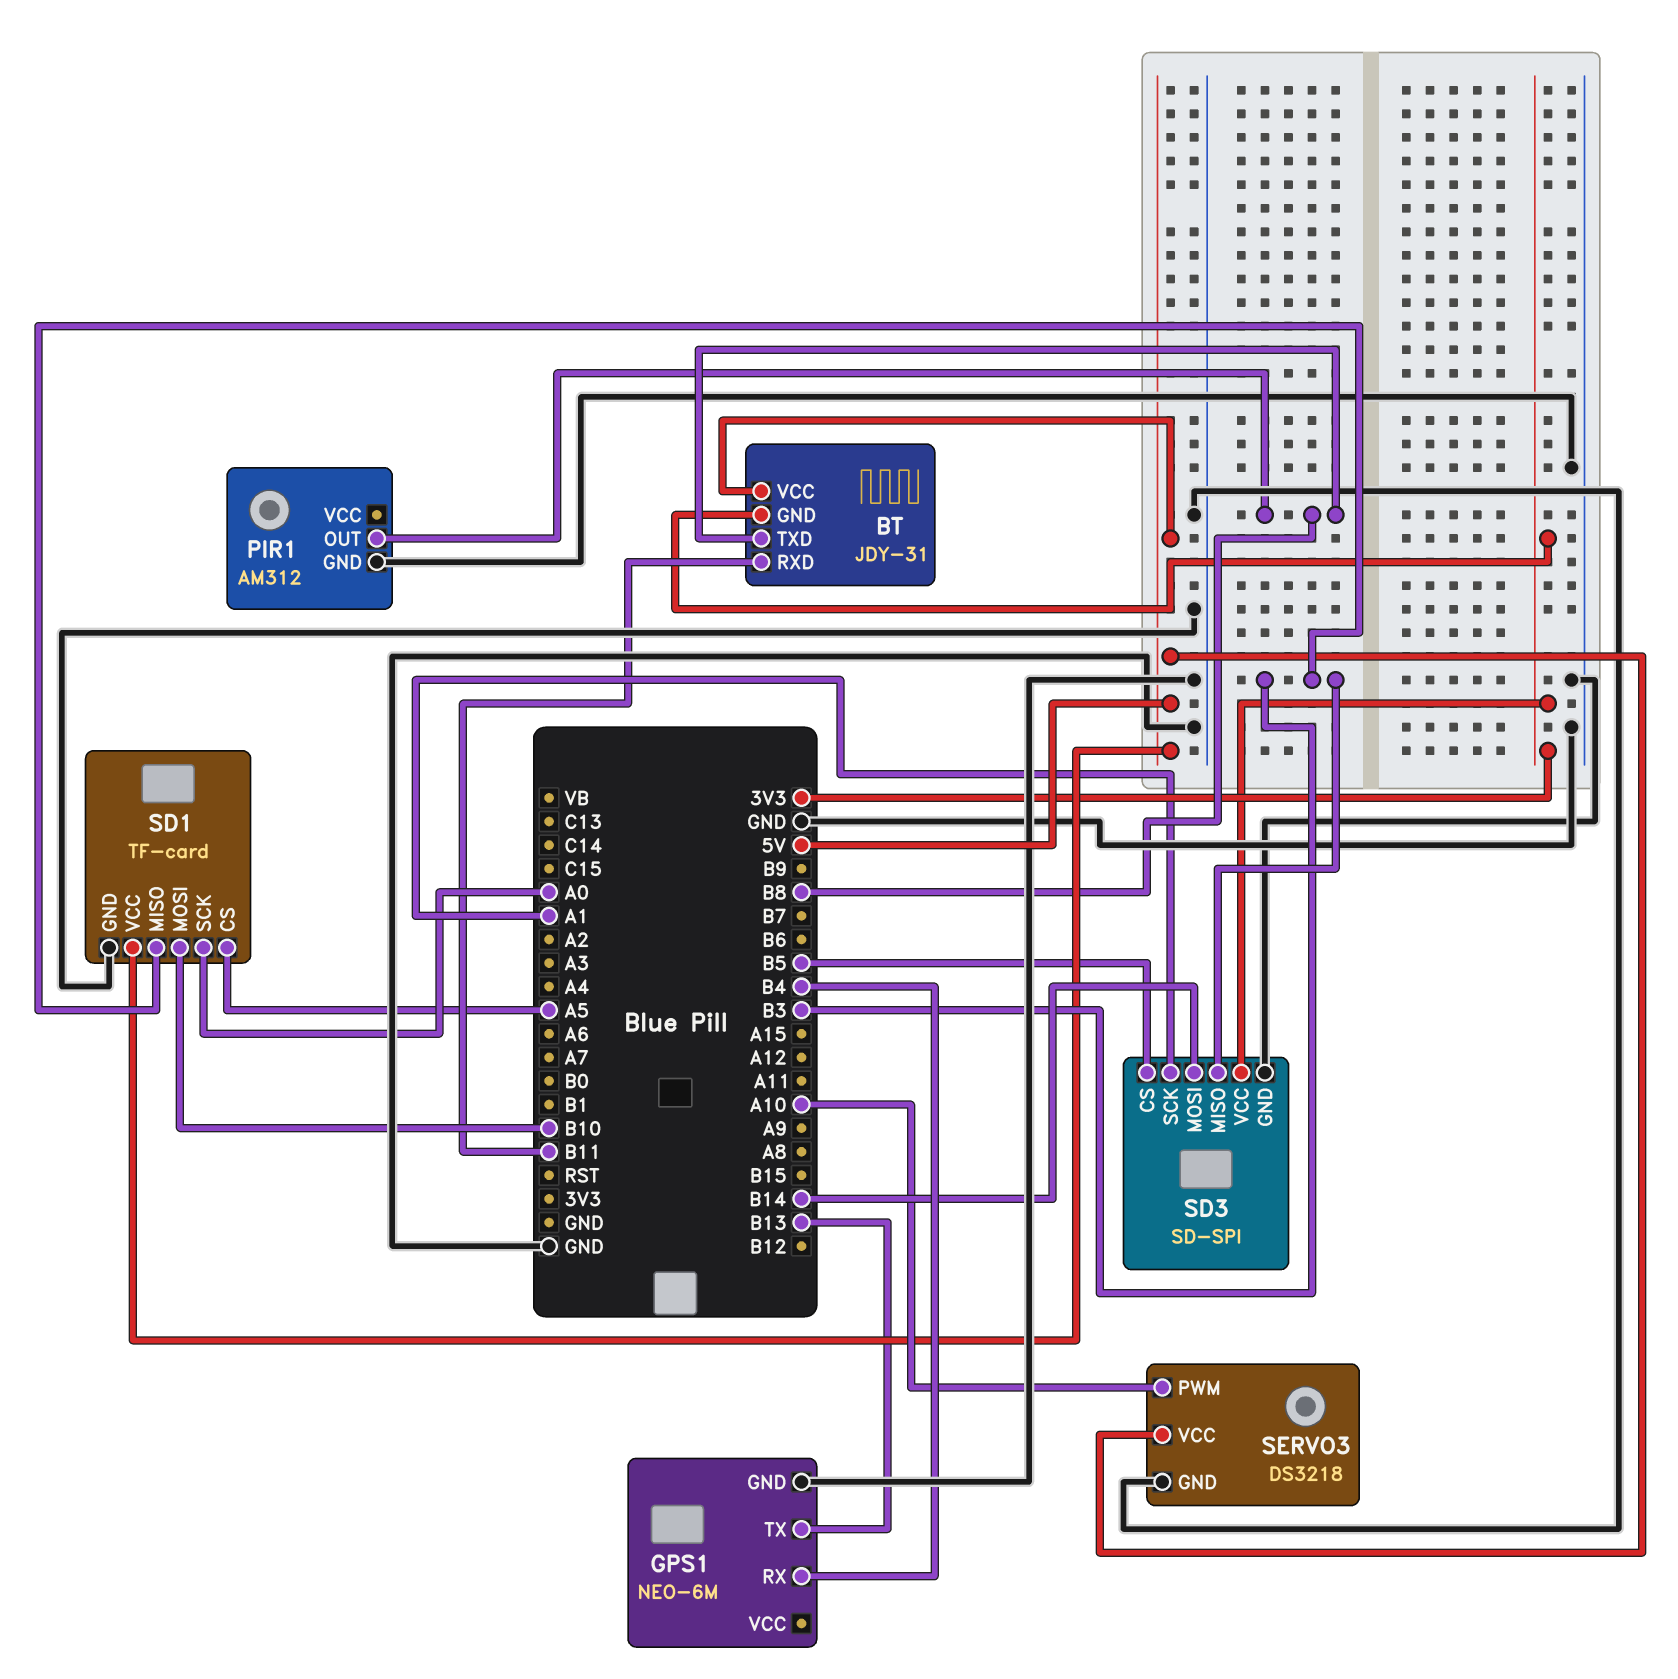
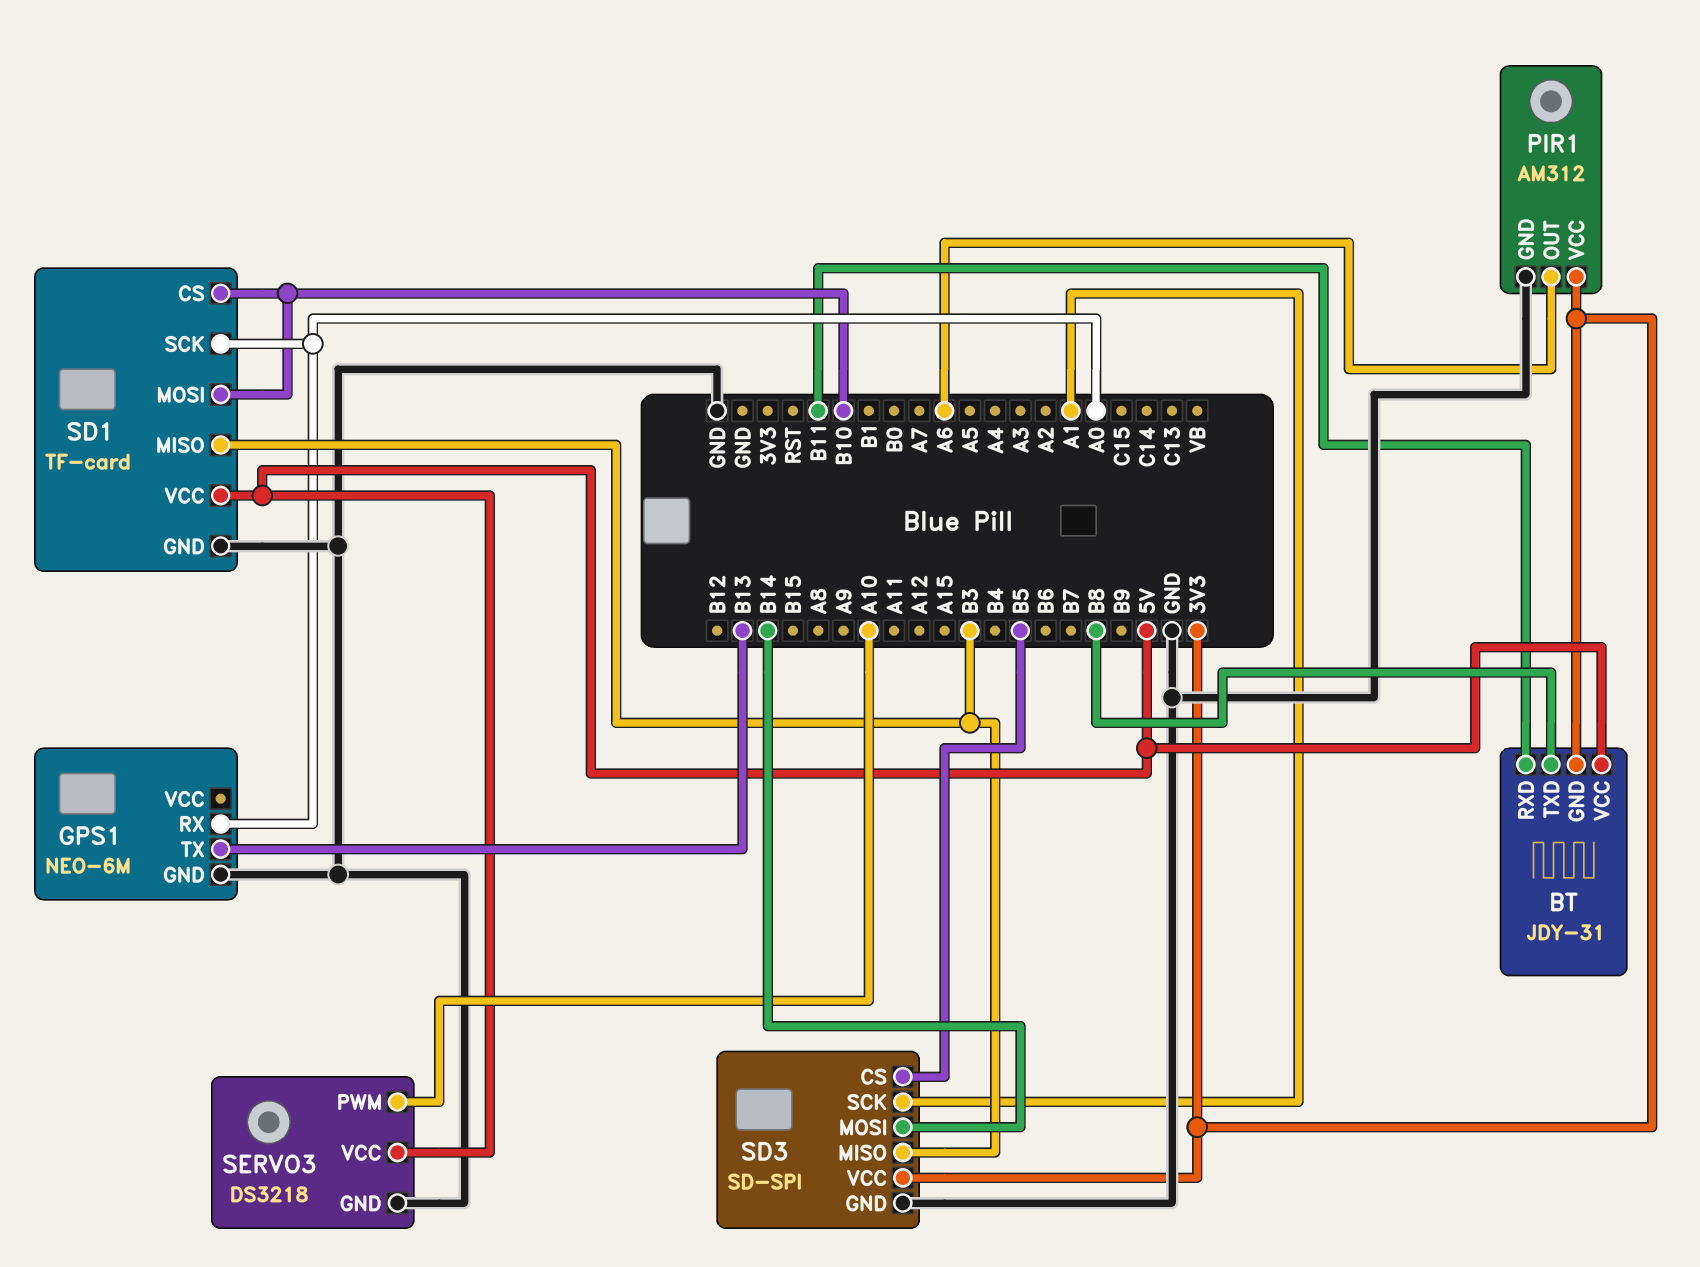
GPS1 pin RX: B4 -> A0
PIR1 pin OUT: B8 -> A6
PIR1 pin VCC: none -> 3V3
SD1 pin CS: A5 -> B10

